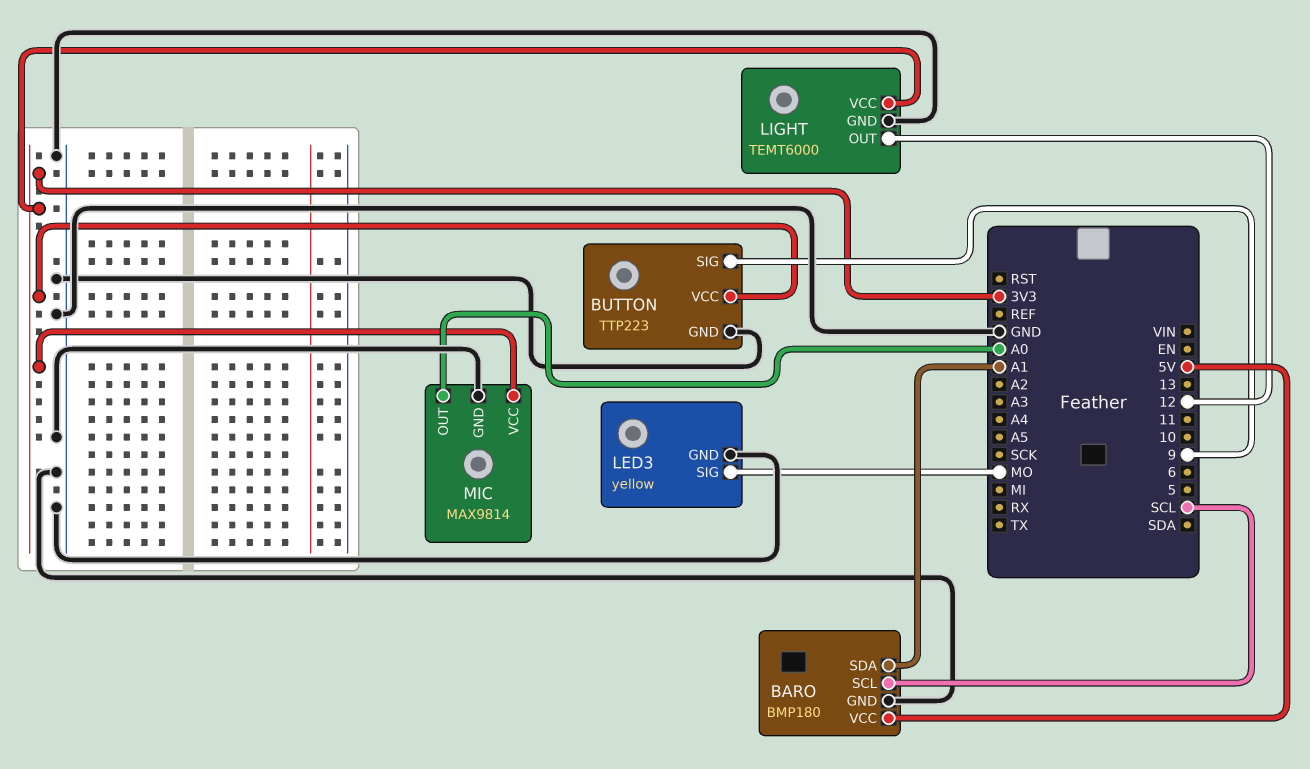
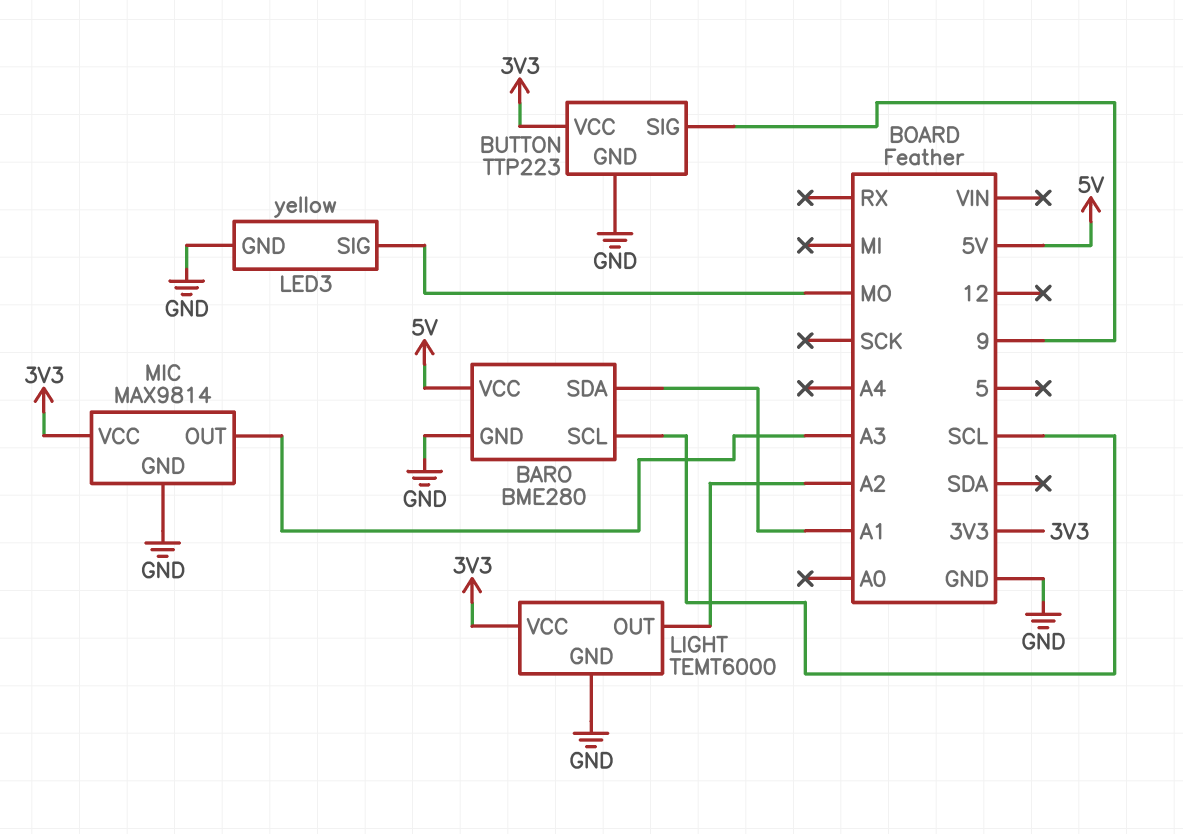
BARO: BMP180 -> BME280
LIGHT pin OUT: 12 -> A2
MIC pin OUT: A0 -> A3

